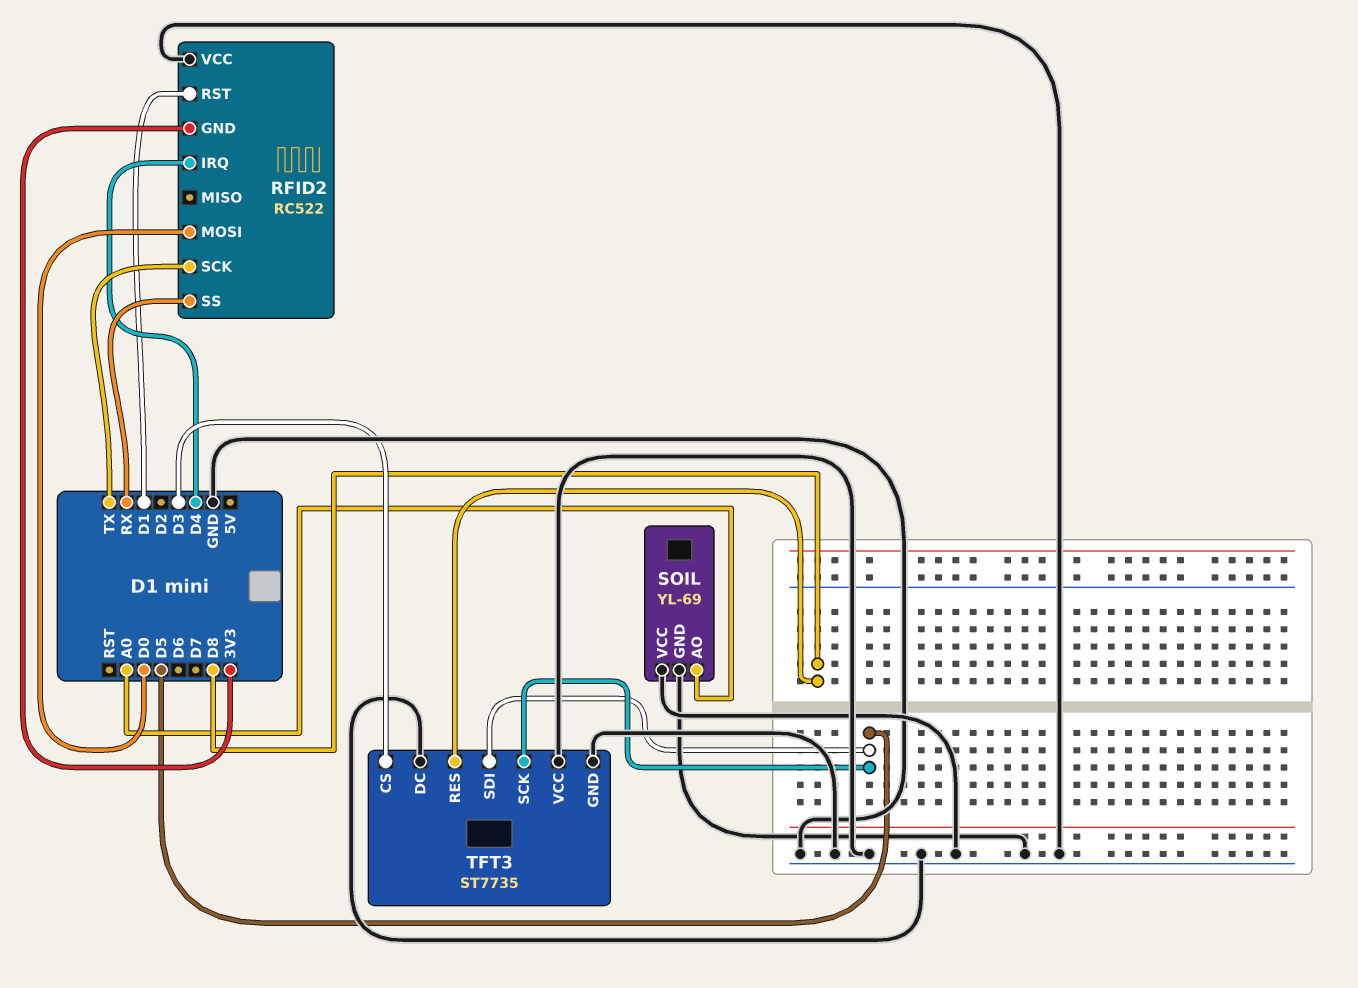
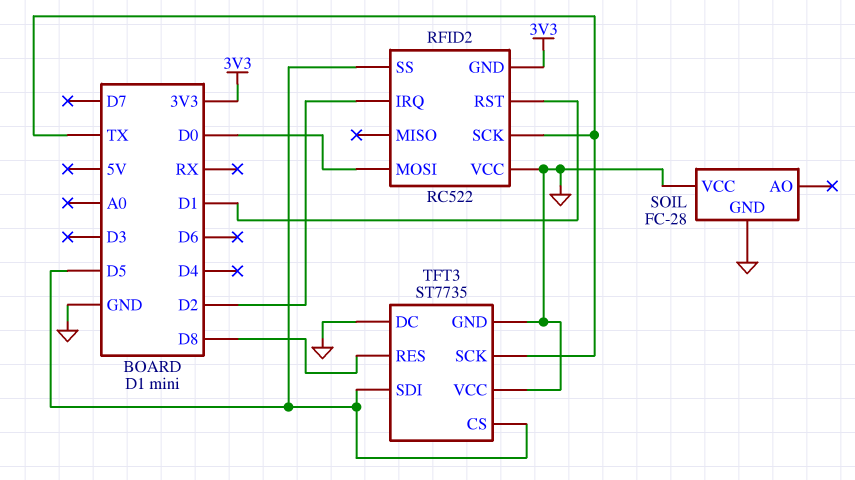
RFID2 pin IRQ: D4 -> D2
RFID2 pin SS: RX -> D5
SOIL: YL-69 -> FC-28
SOIL pin AO: A0 -> none
TFT3 pin CS: D3 -> D5
TFT3 pin SCK: D5 -> TX

